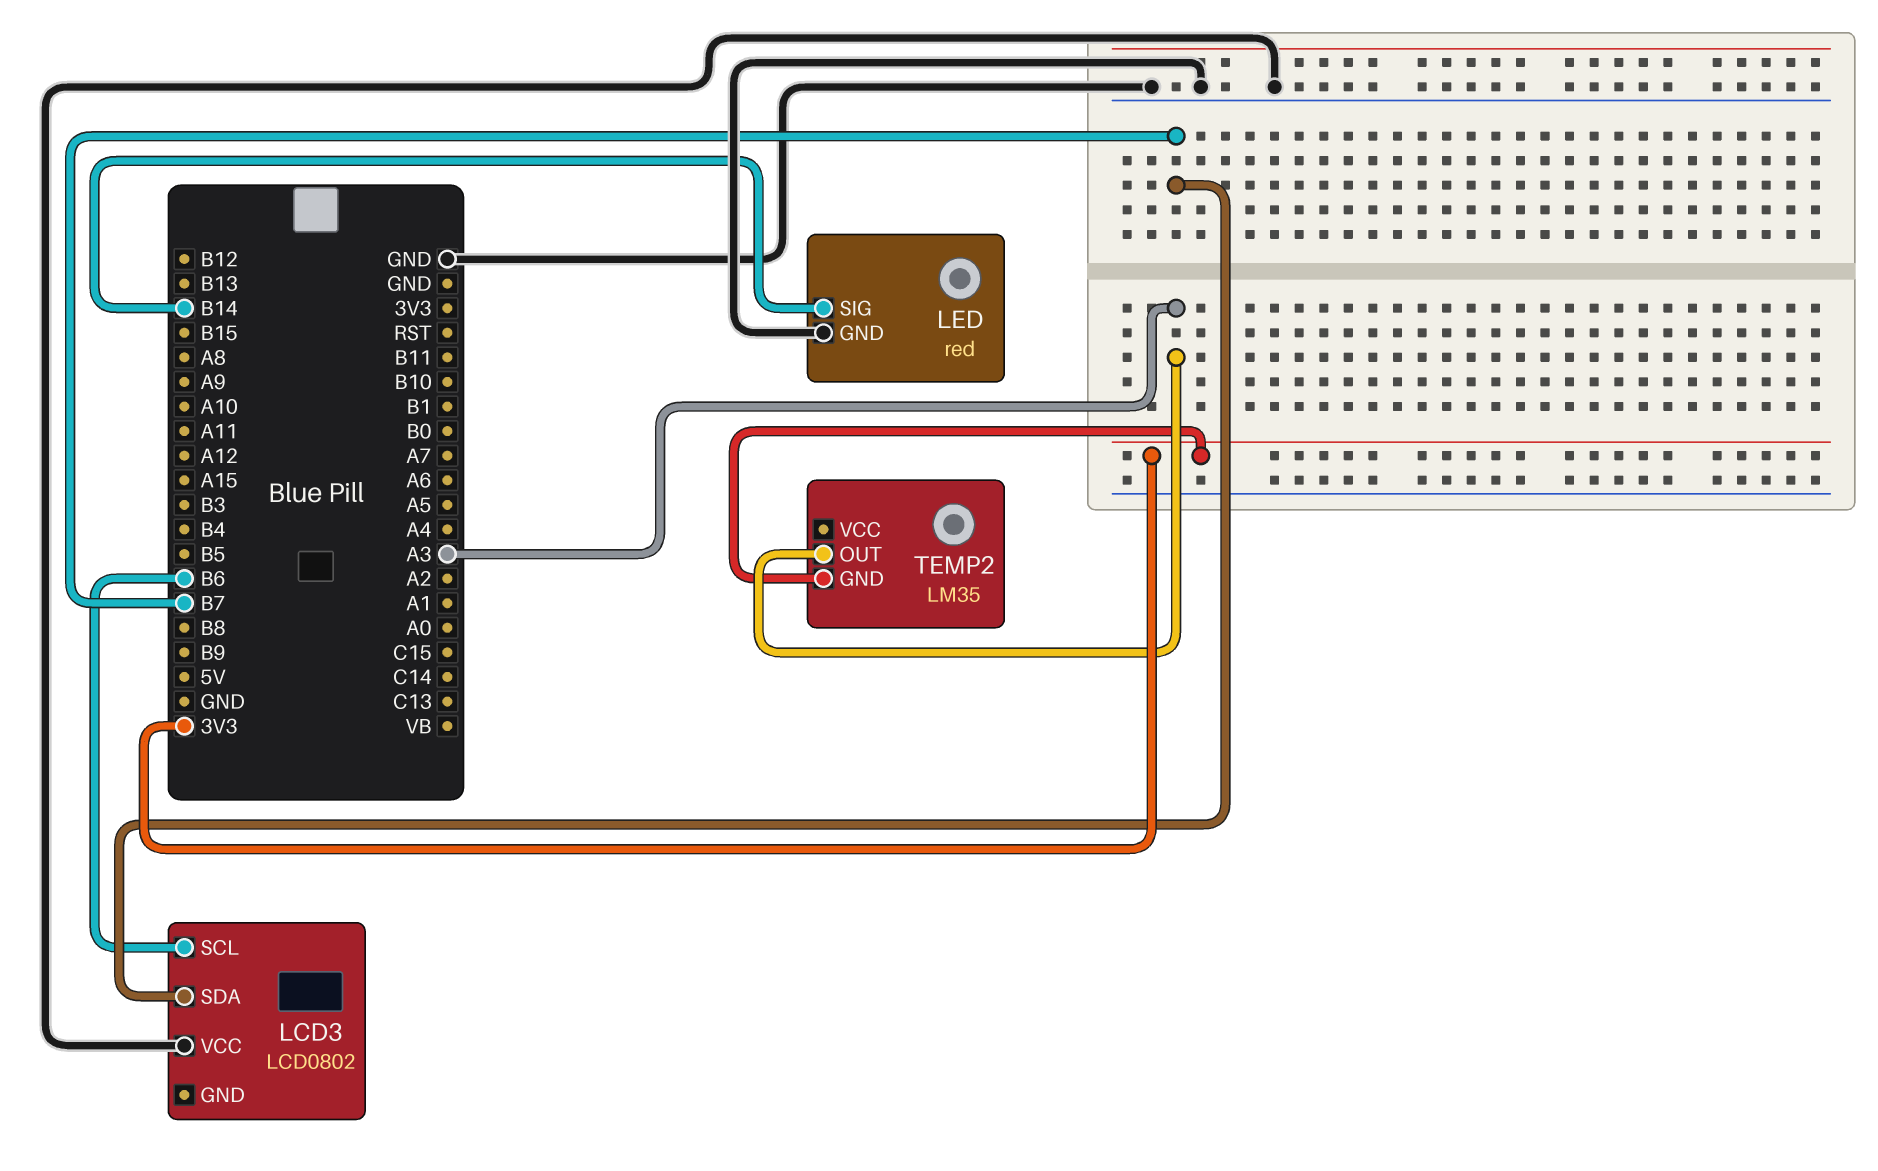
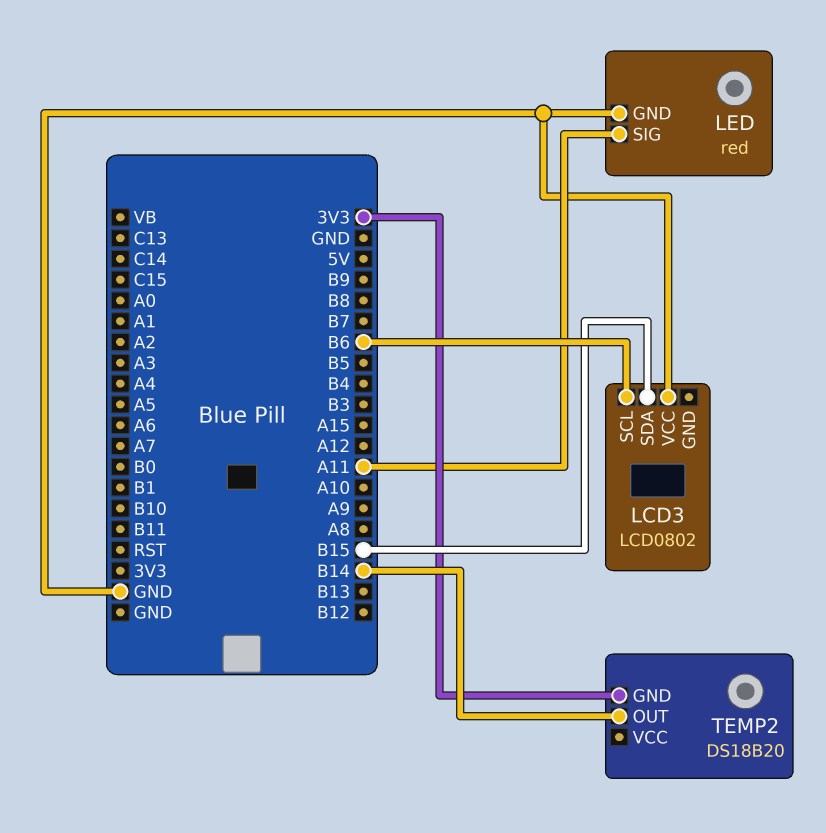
LCD3 pin SDA: B7 -> B15
LED pin SIG: B14 -> A11
TEMP2: LM35 -> DS18B20
TEMP2 pin OUT: A3 -> B14

